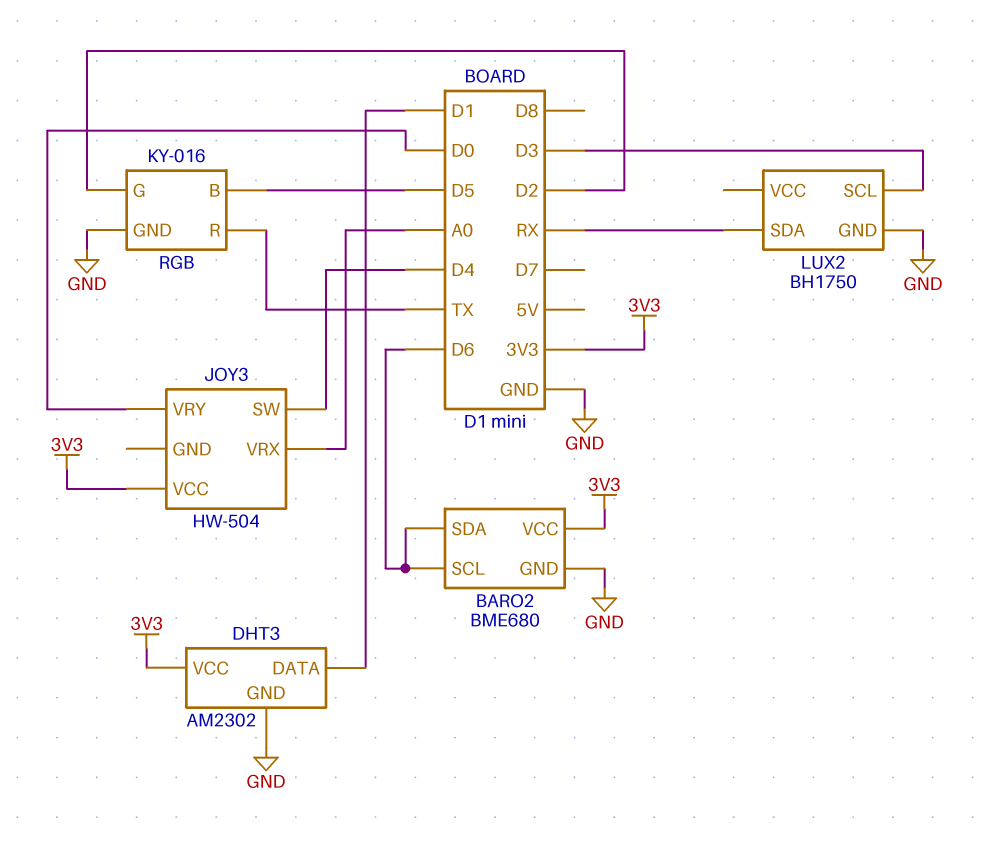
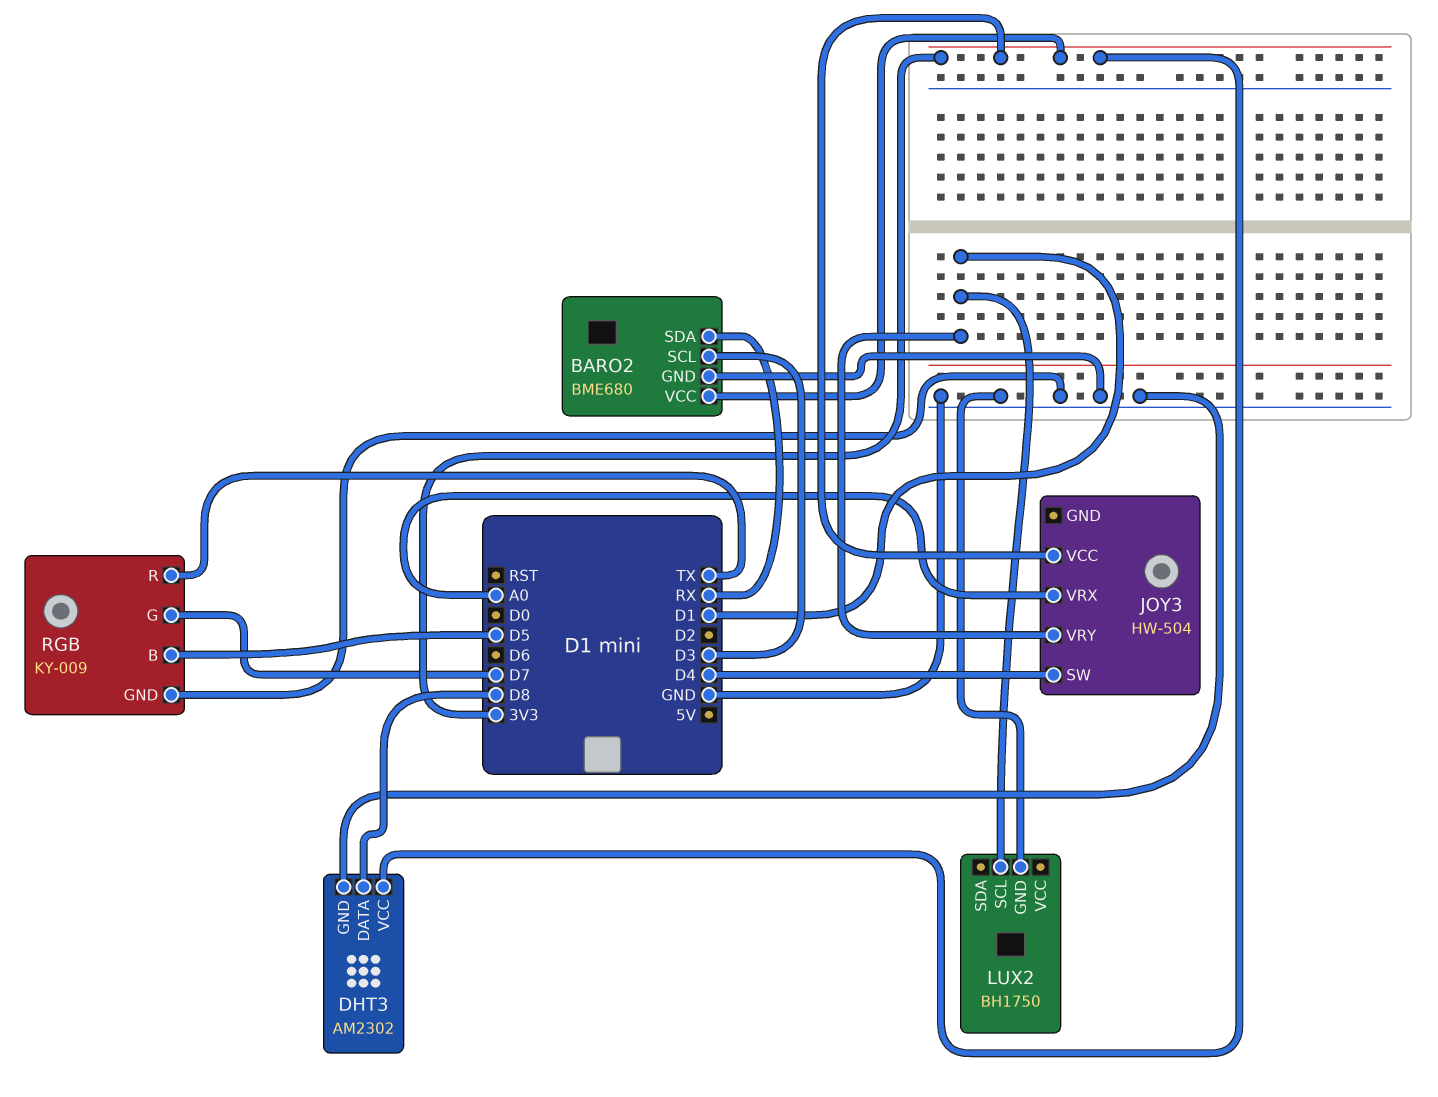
BARO2 pin SCL: D6 -> D3
BARO2 pin SDA: D6 -> RX
DHT3 pin DATA: D1 -> D8
JOY3 pin VRY: D0 -> D1
LUX2 pin SCL: D3 -> D1
LUX2 pin SDA: RX -> none
RGB: KY-016 -> KY-009
RGB pin G: D2 -> D7

